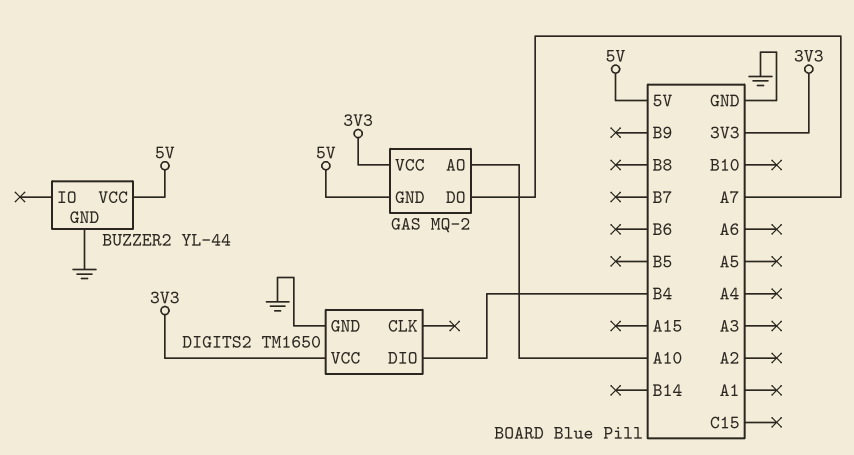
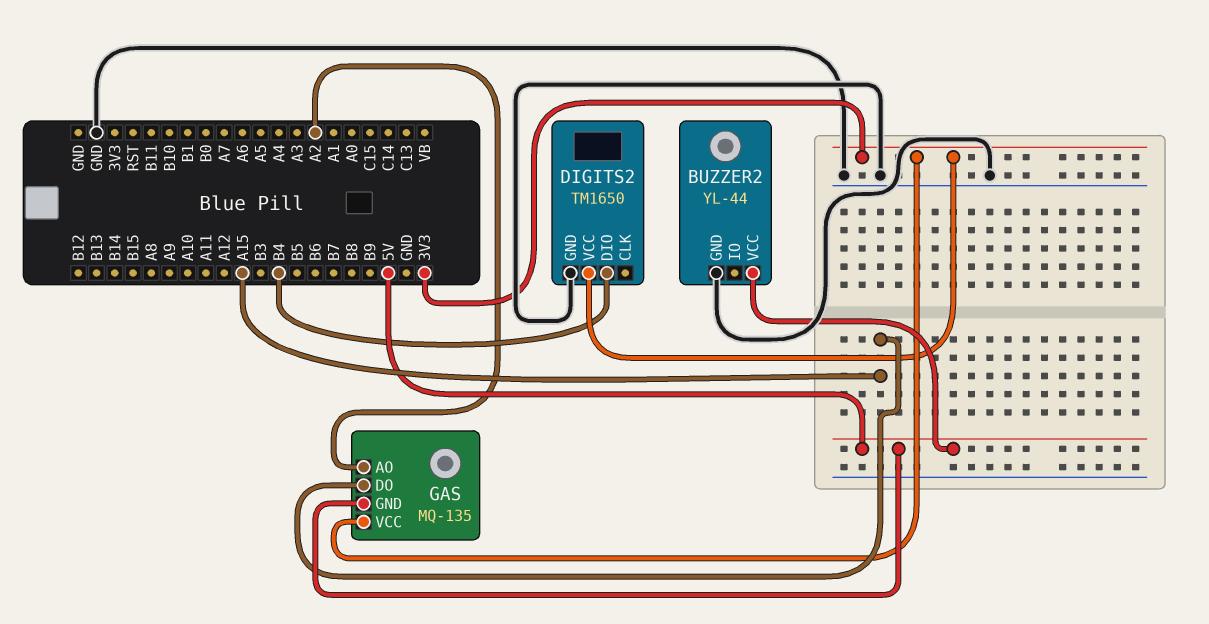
GAS: MQ-2 -> MQ-135
GAS pin AO: A10 -> A2
GAS pin DO: A7 -> A15

